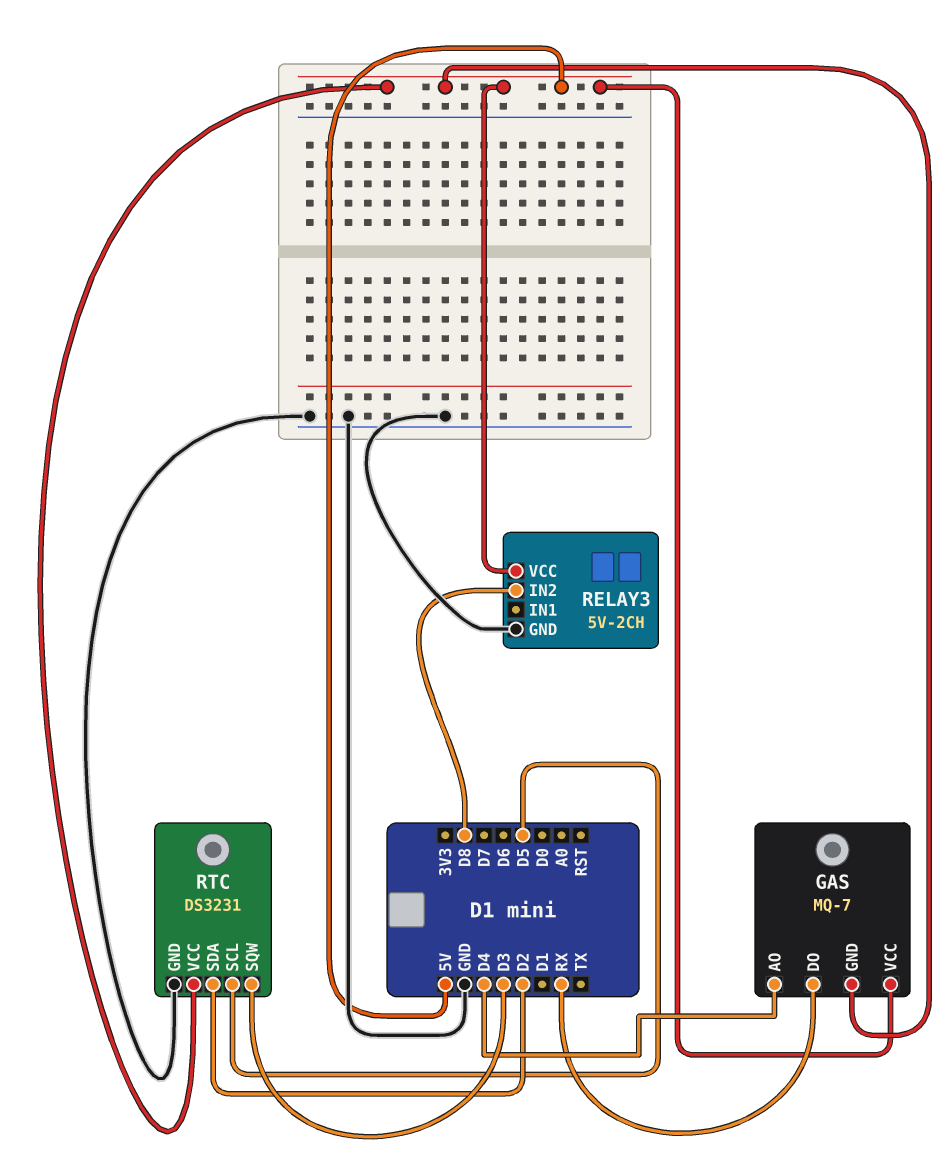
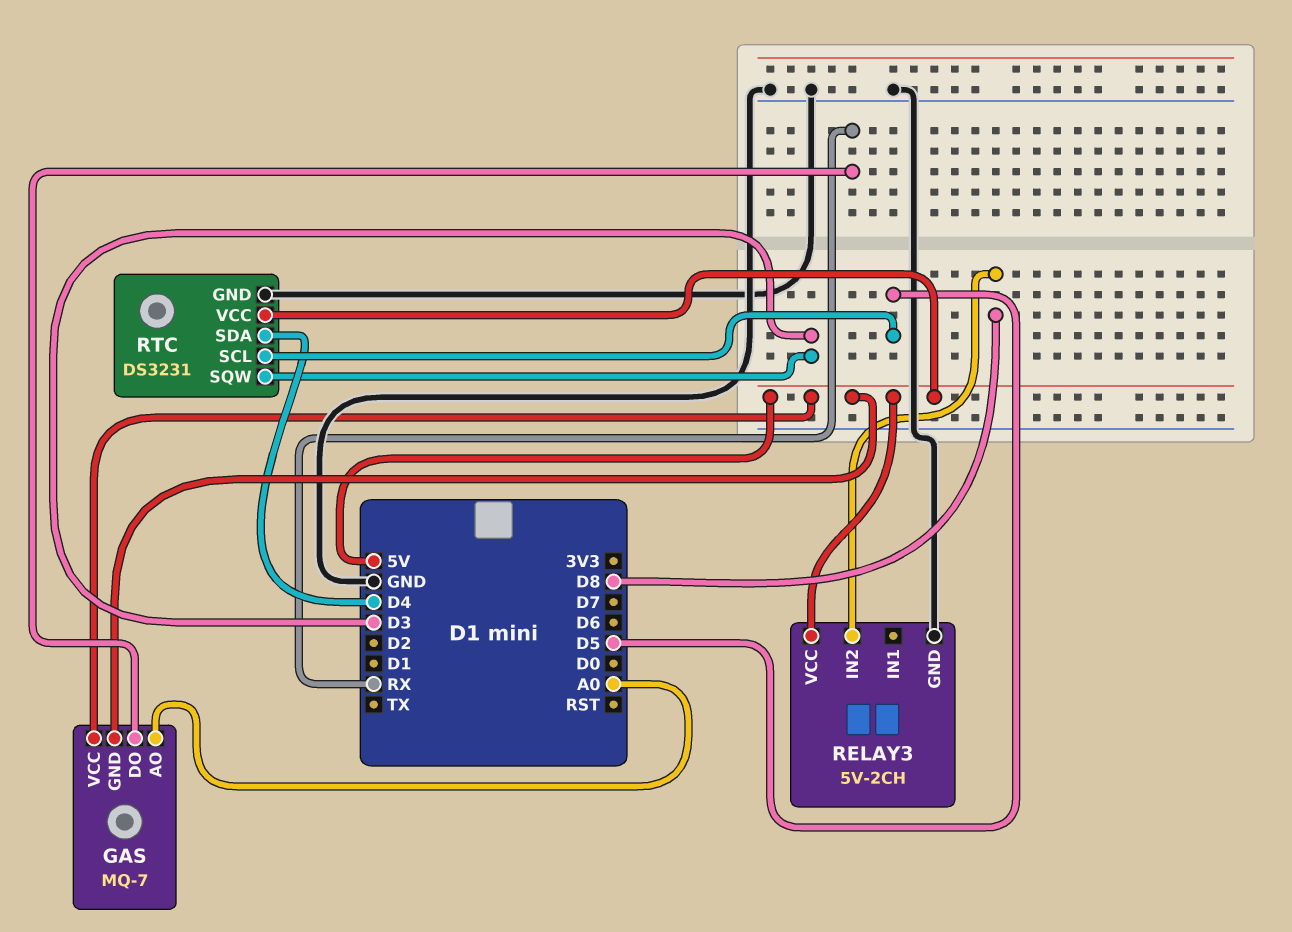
GAS pin AO: D4 -> A0
RTC pin SDA: D2 -> D4

